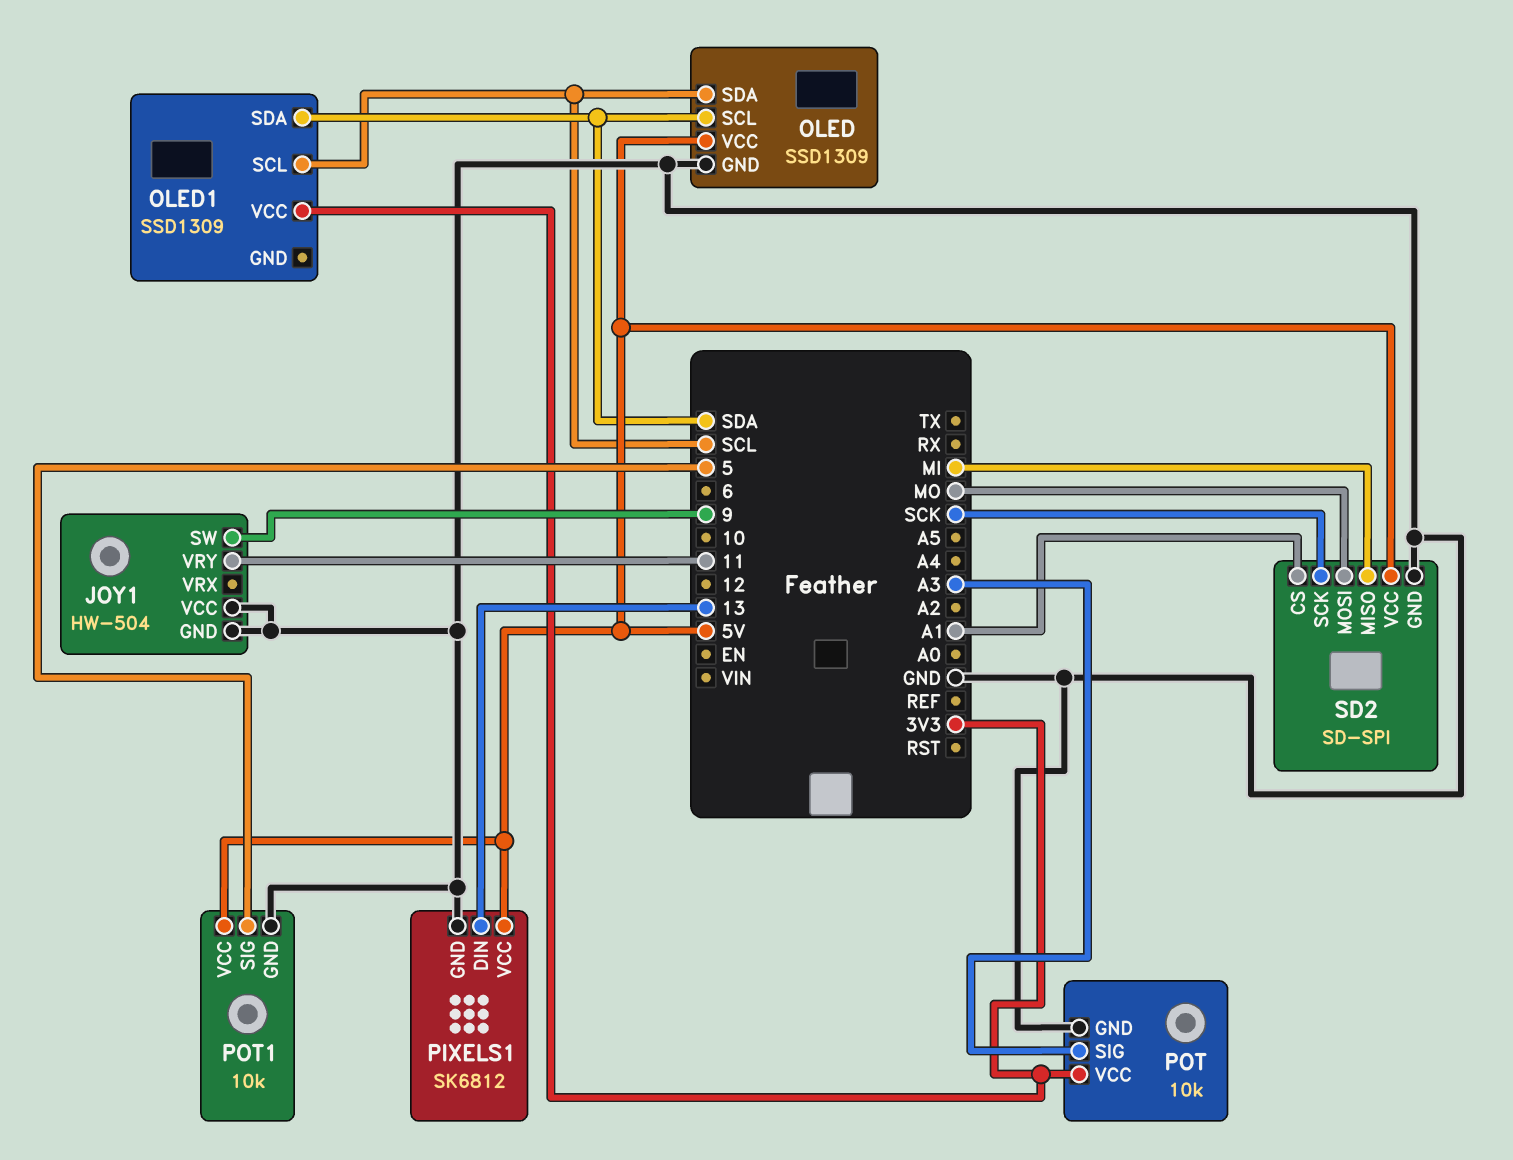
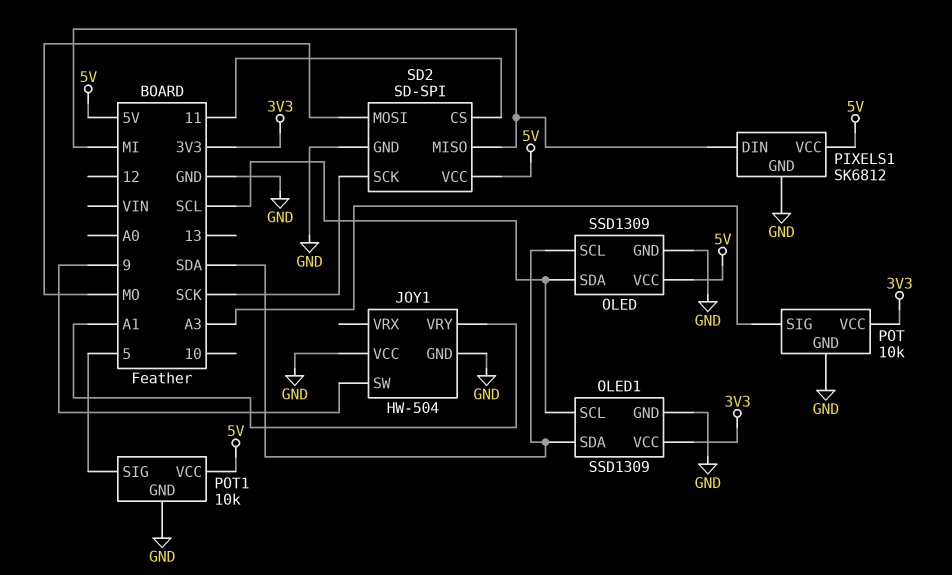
JOY1 pin VRY: 11 -> A1
OLED1 pin GND: none -> GND
PIXELS1 pin DIN: 13 -> MI
SD2 pin CS: A1 -> 11

